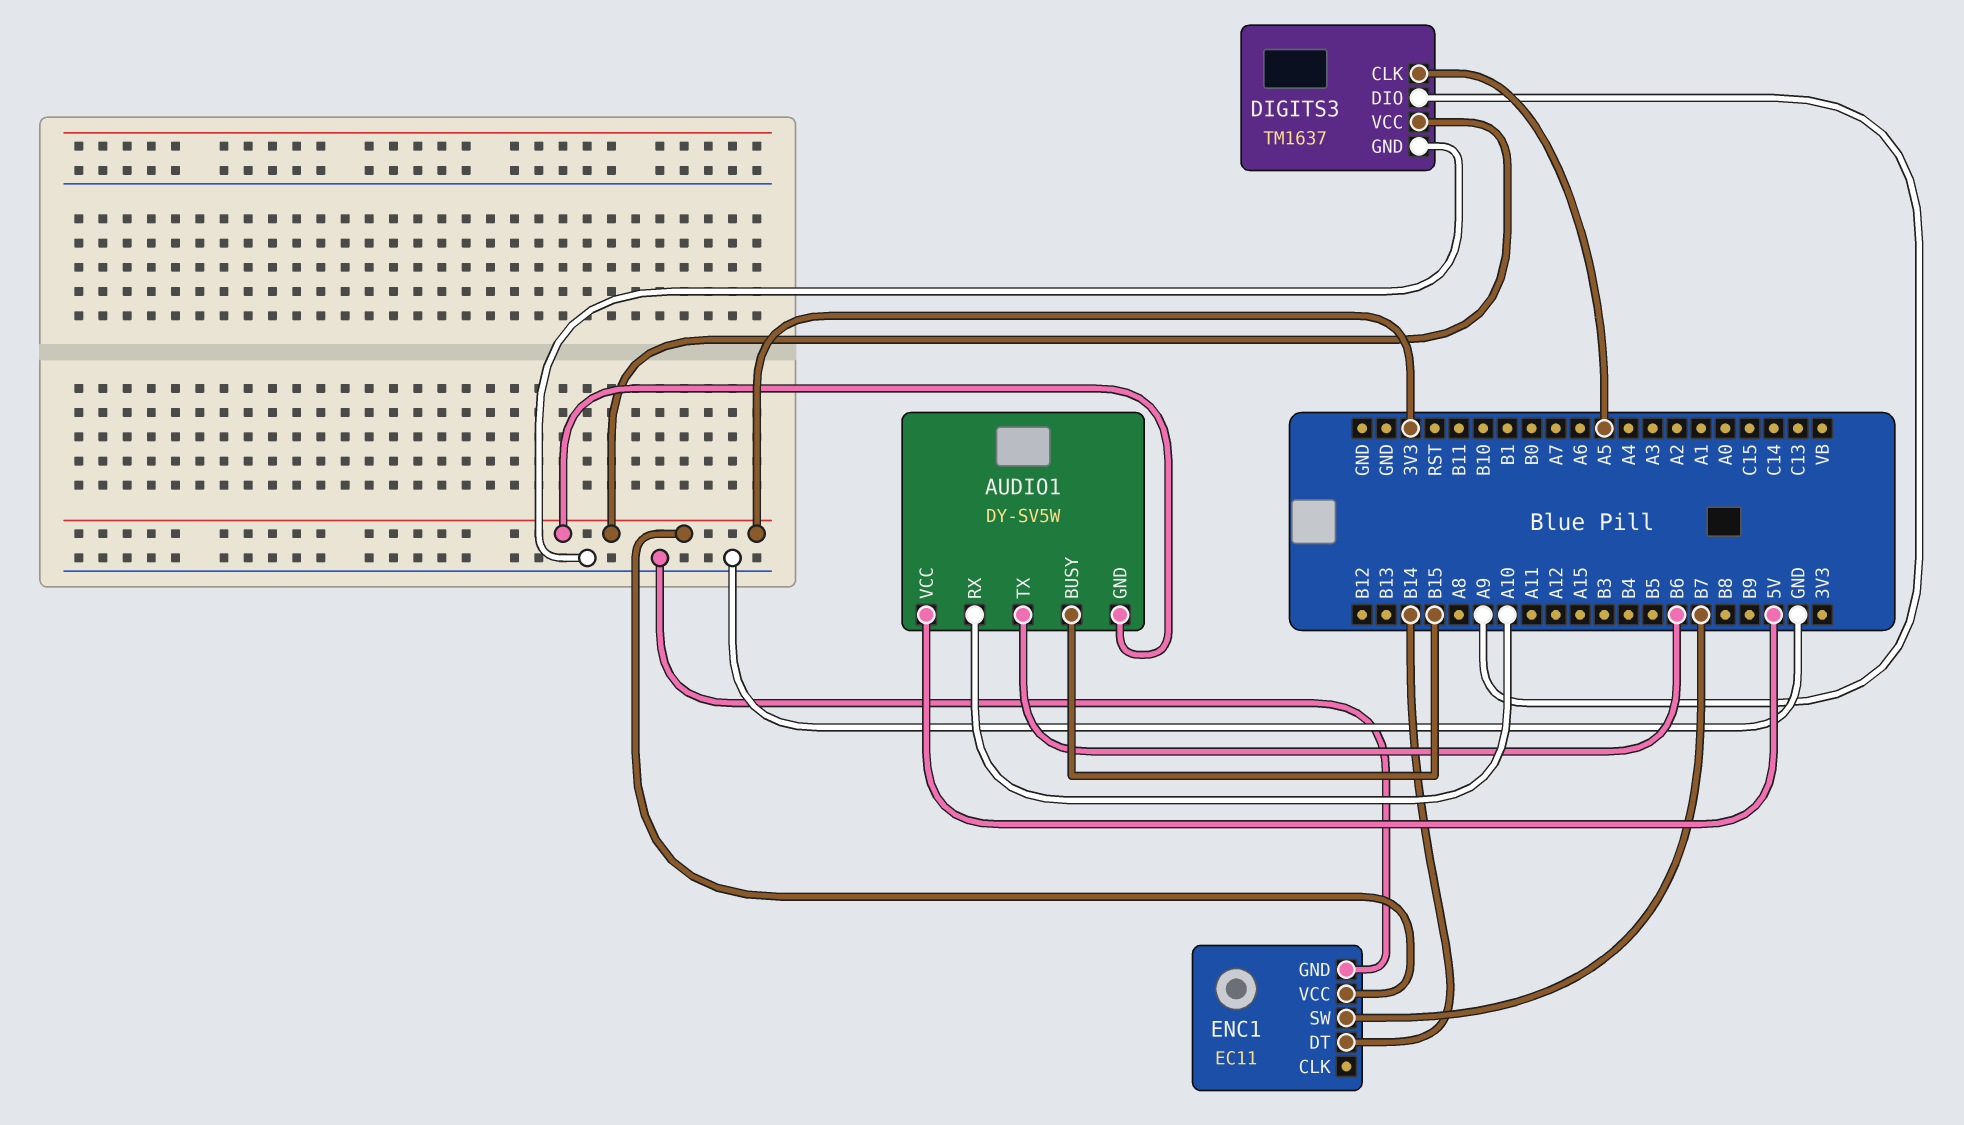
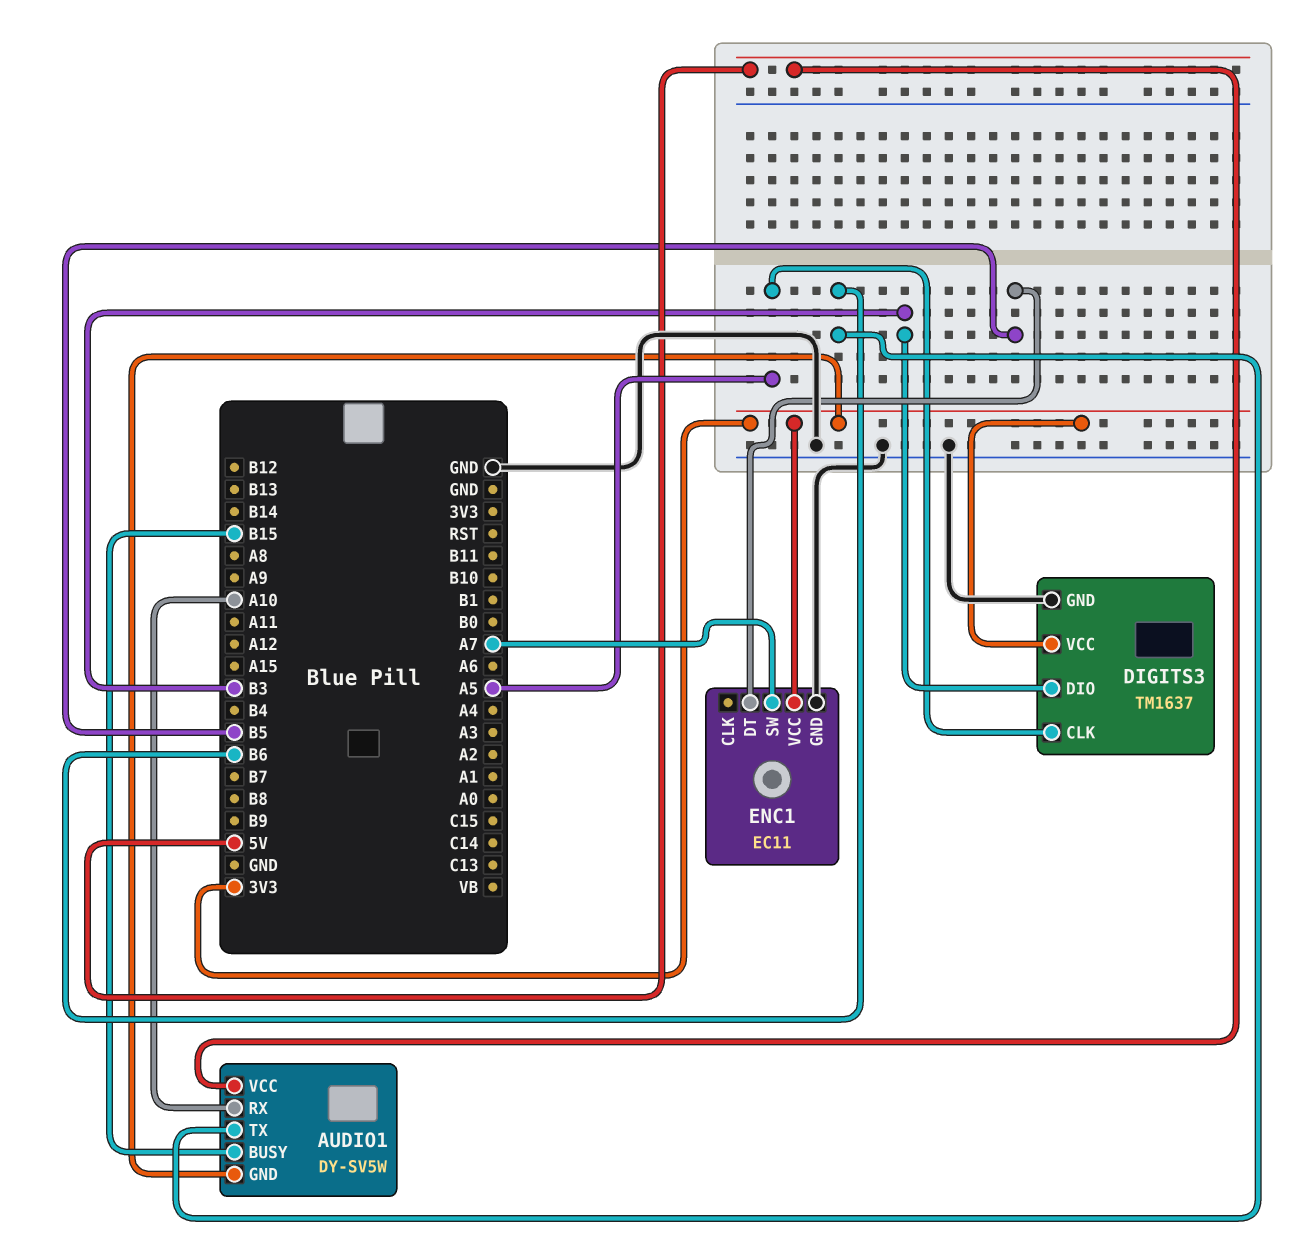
DIGITS3 pin DIO: A9 -> B3
ENC1 pin DT: B14 -> B5
ENC1 pin SW: B7 -> A7

